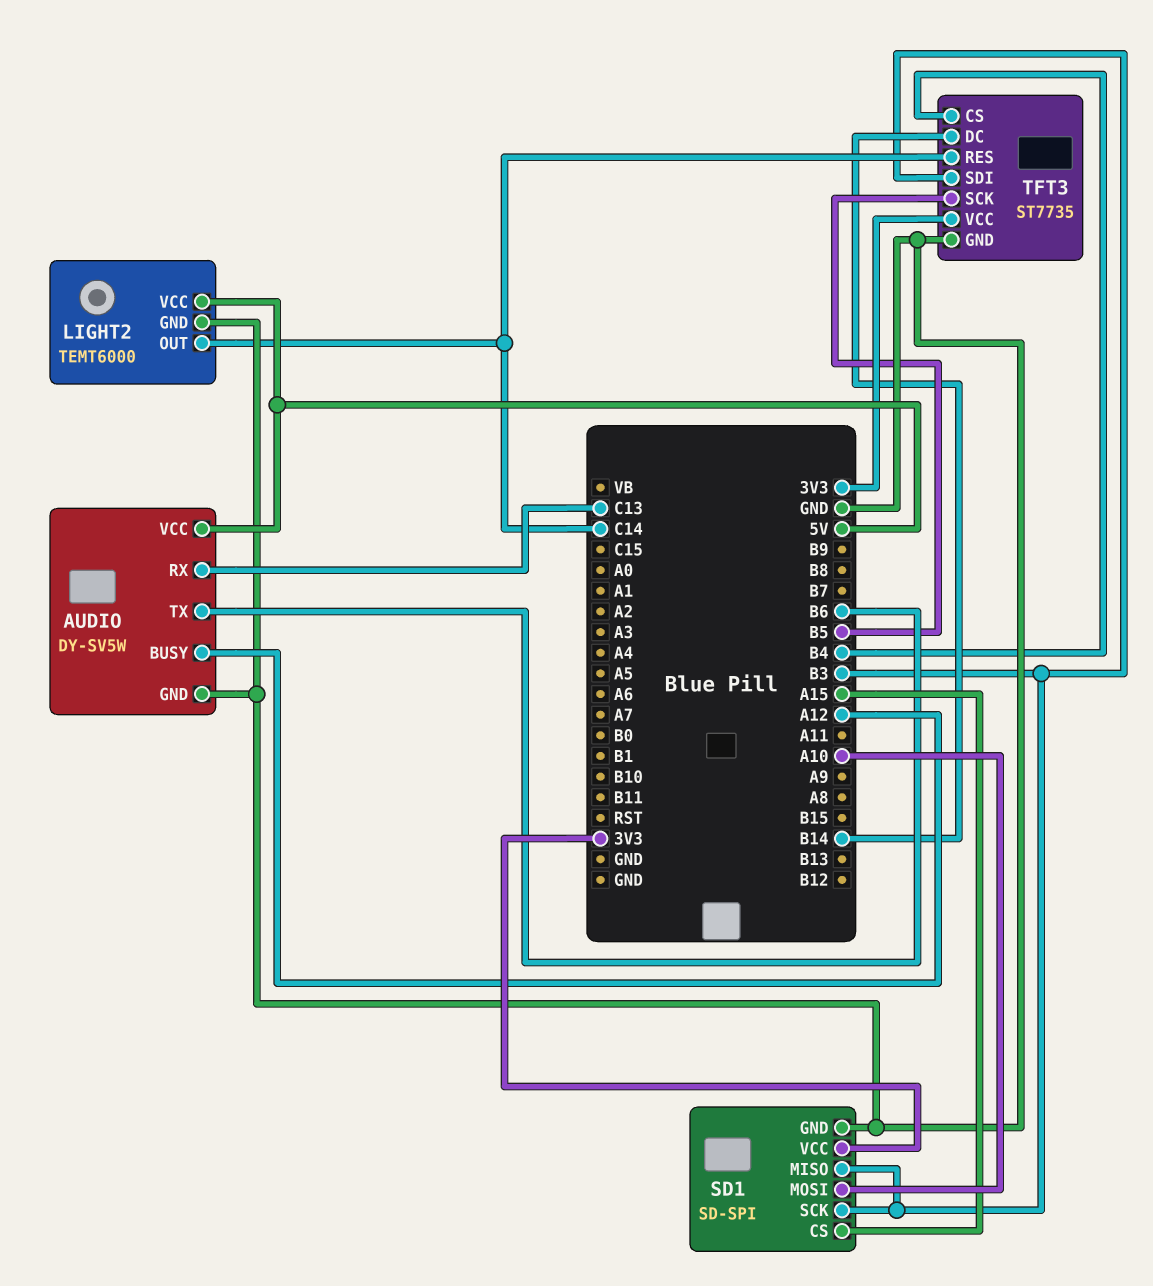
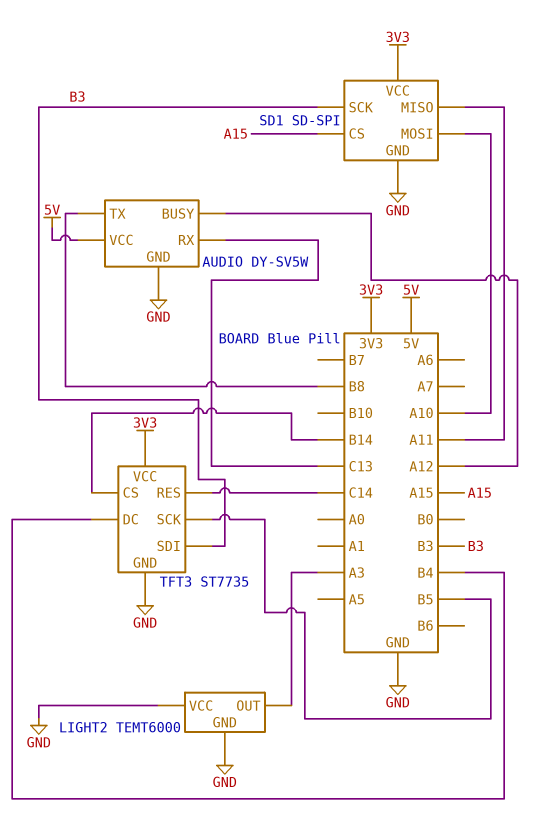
AUDIO pin TX: B6 -> B8
LIGHT2 pin OUT: C14 -> A3
LIGHT2 pin VCC: 5V -> GND
SD1 pin MISO: B3 -> A11
TFT3 pin CS: B4 -> B14
TFT3 pin DC: B14 -> B4

